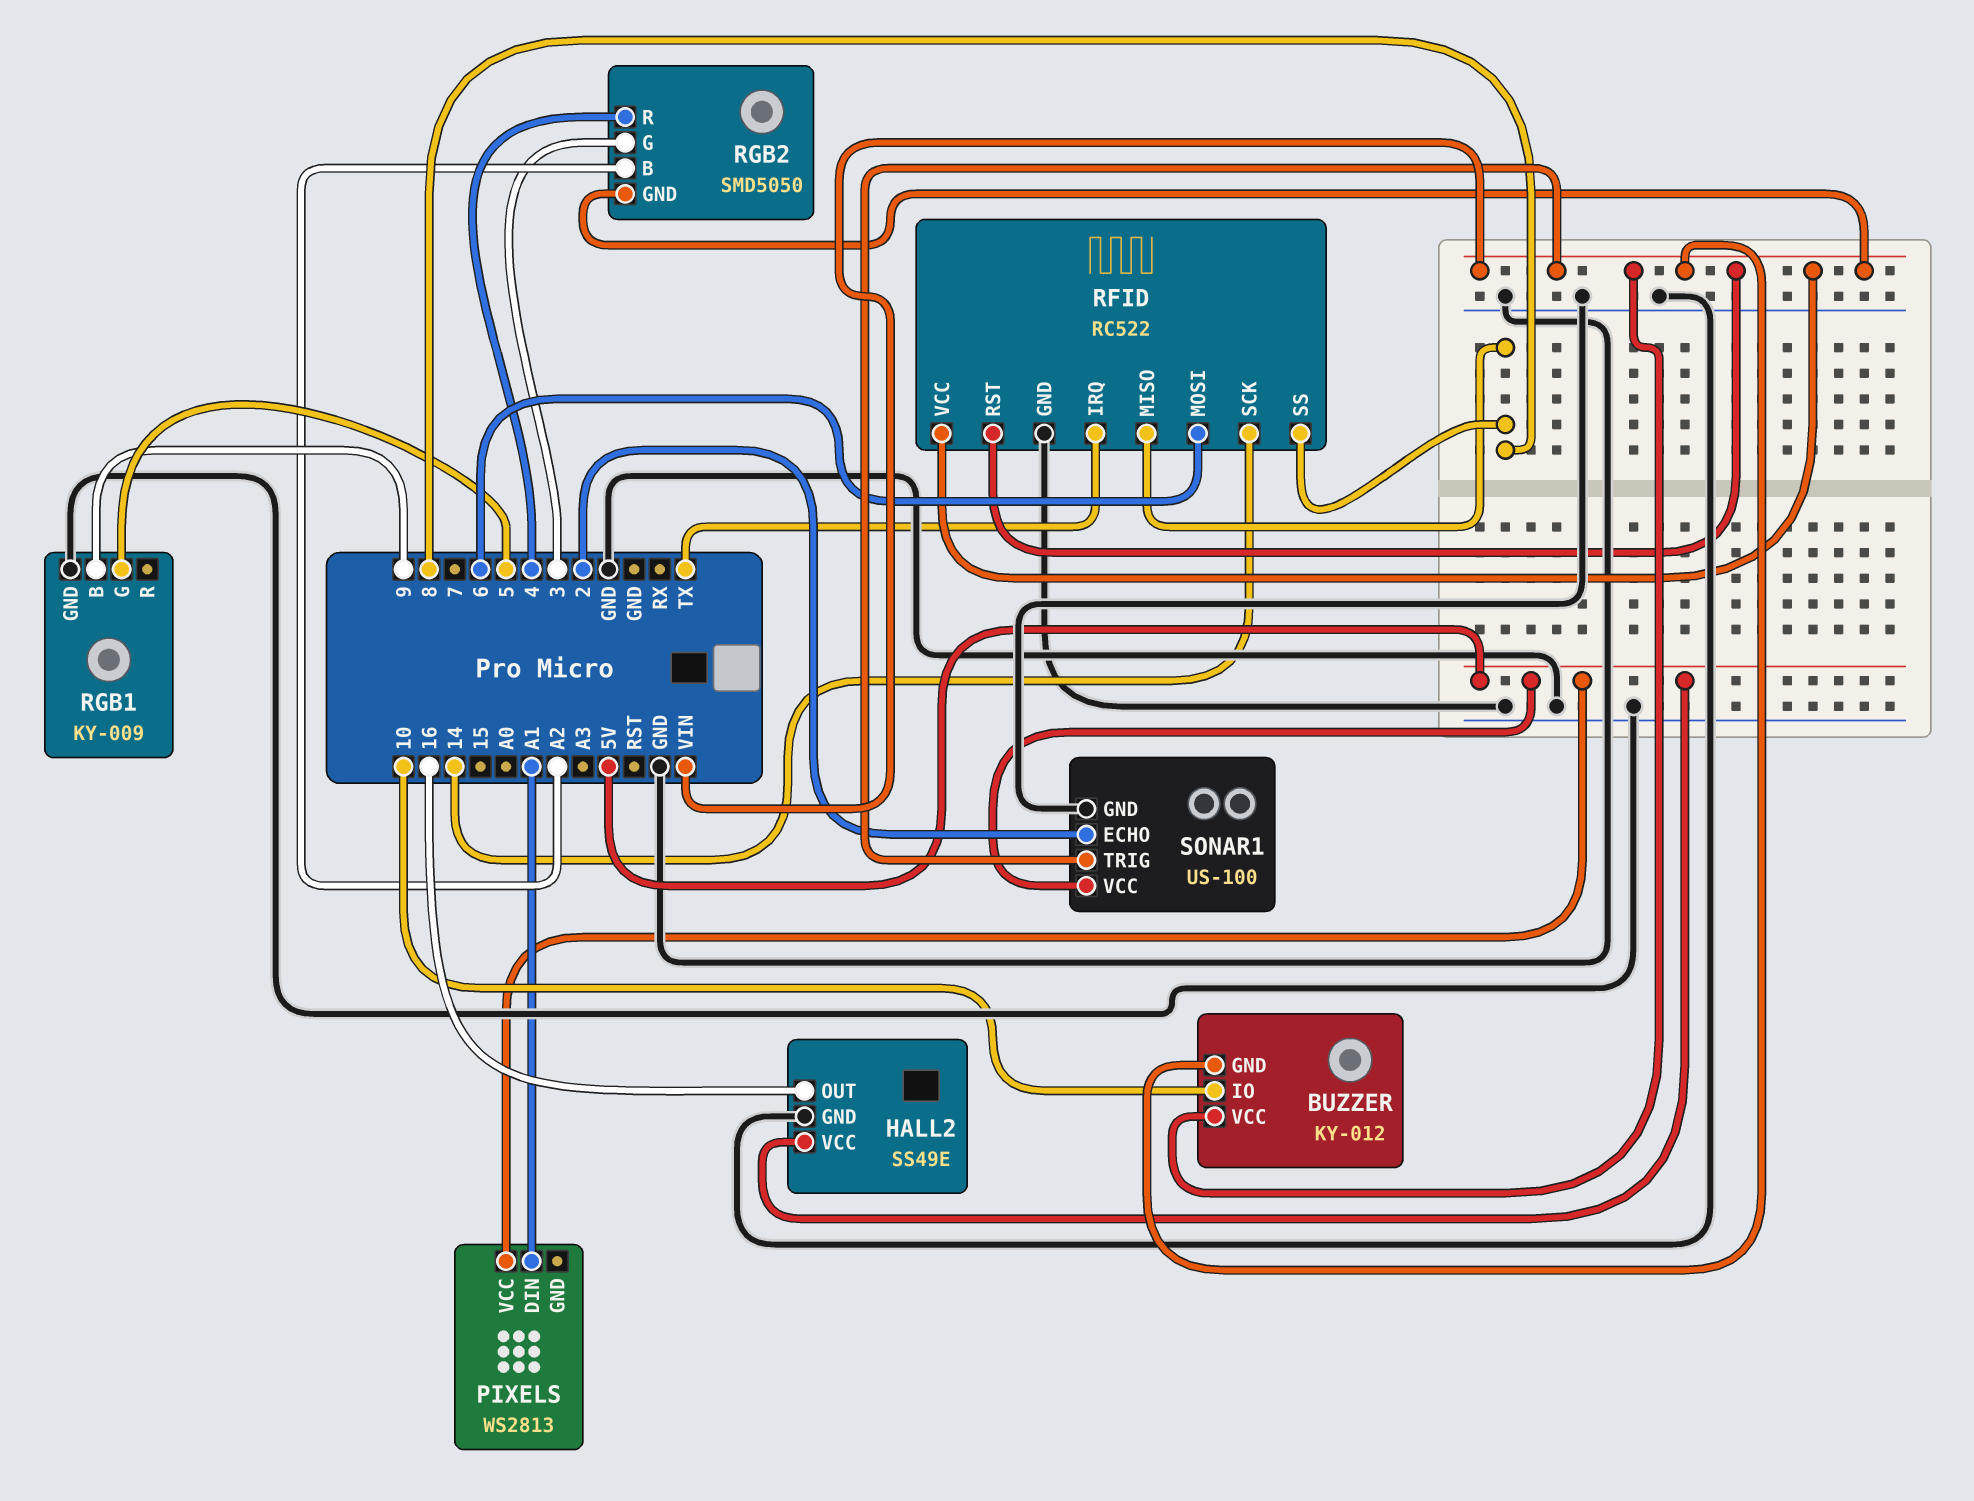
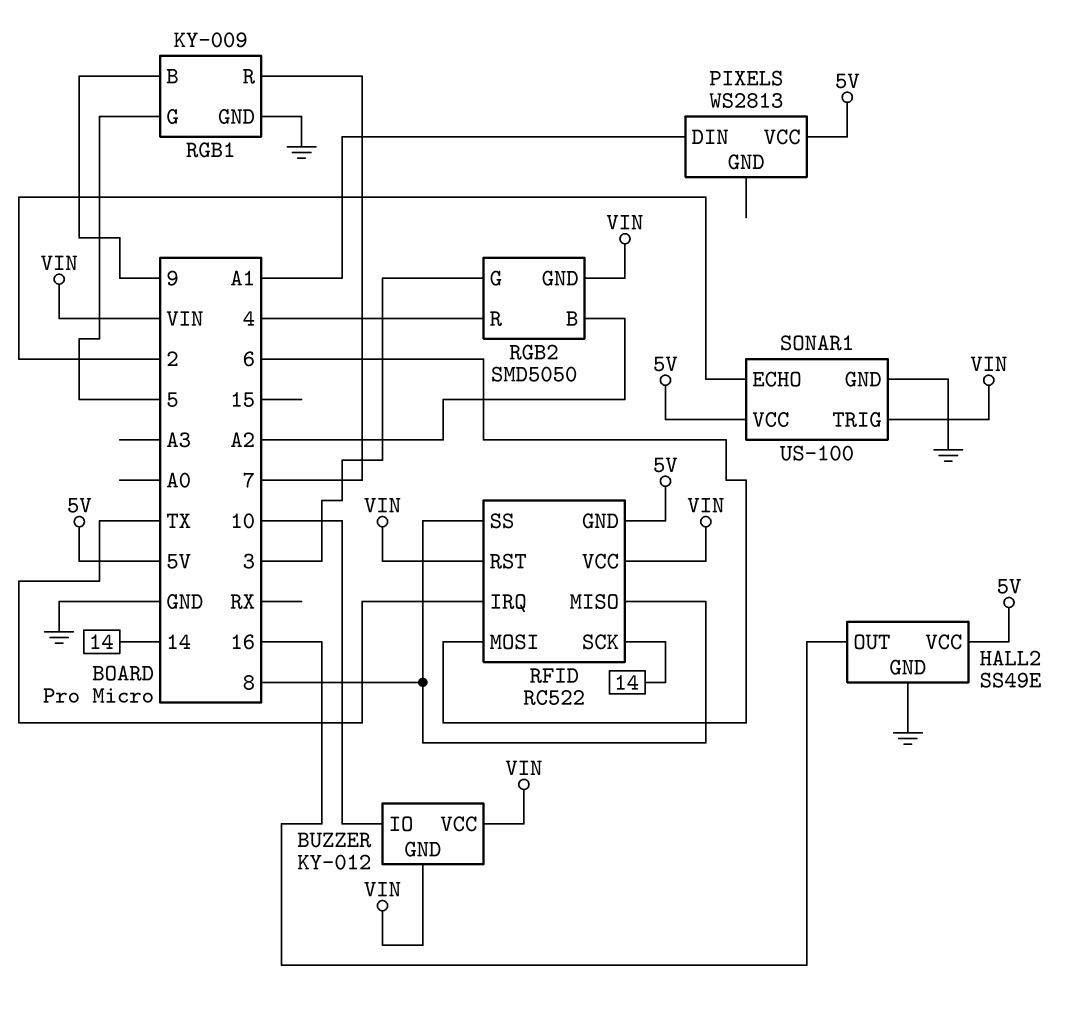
RFID pin GND: GND -> 5V
RGB1 pin R: none -> 7

